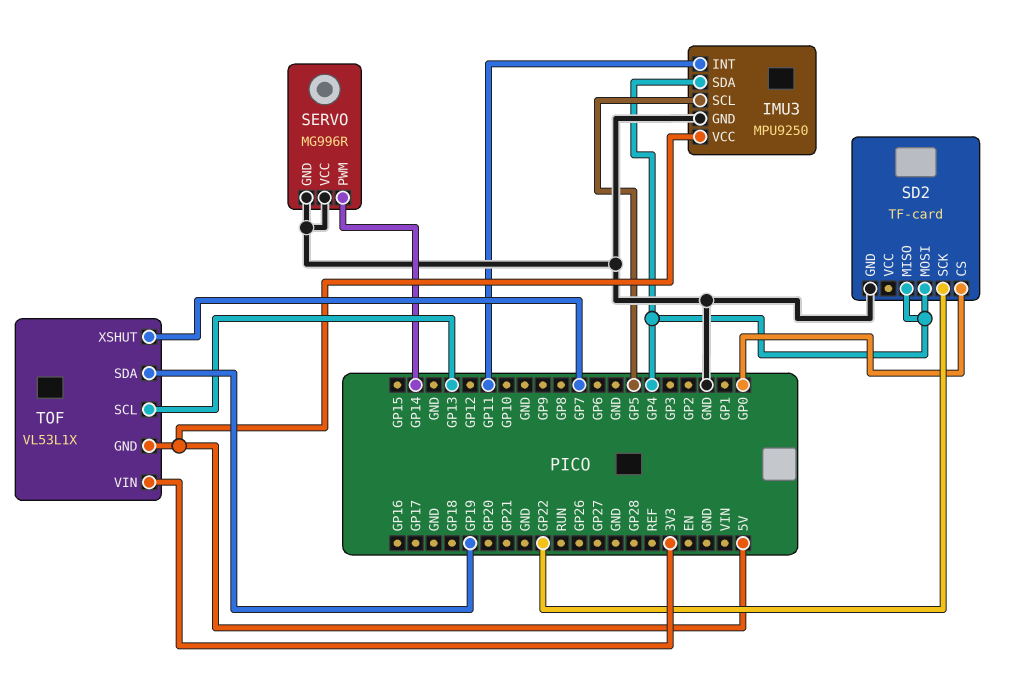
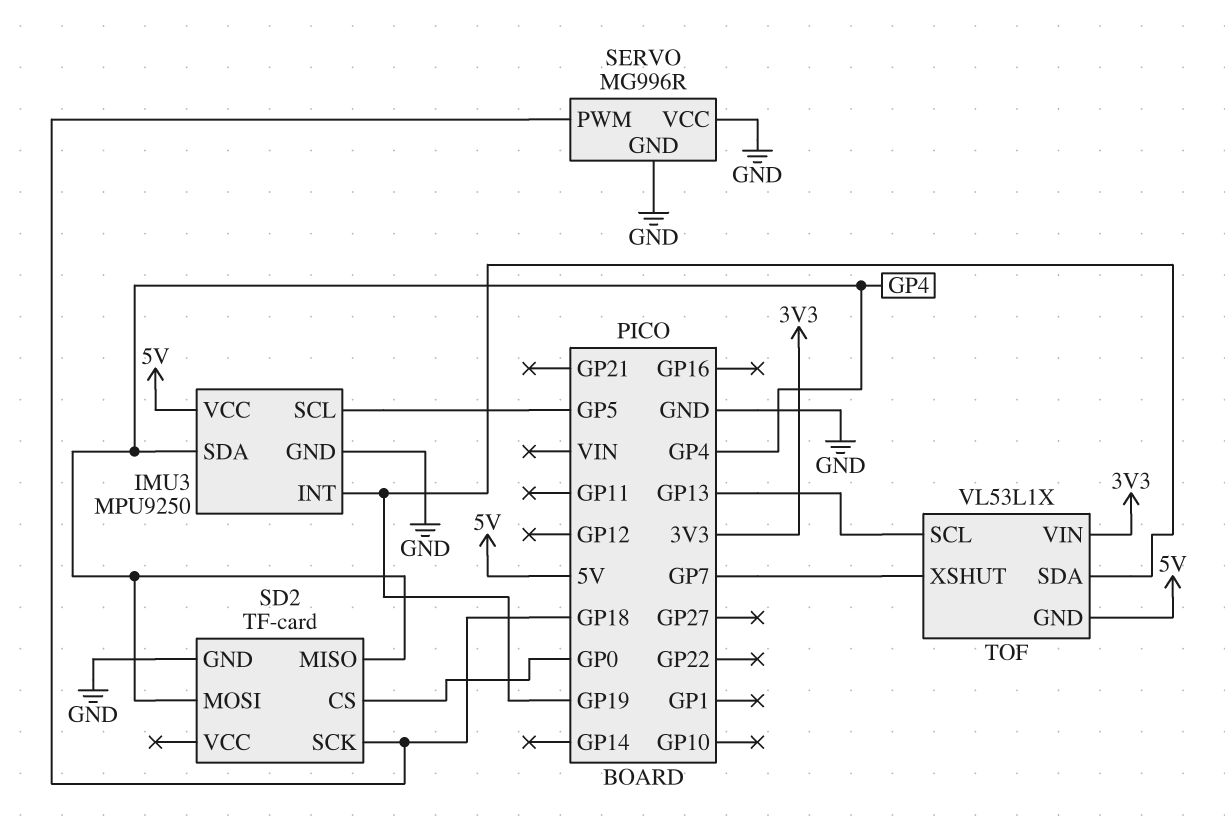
IMU3 pin INT: GP11 -> GP19
SD2 pin SCK: GP22 -> GP18
SERVO pin PWM: GP14 -> GP18

